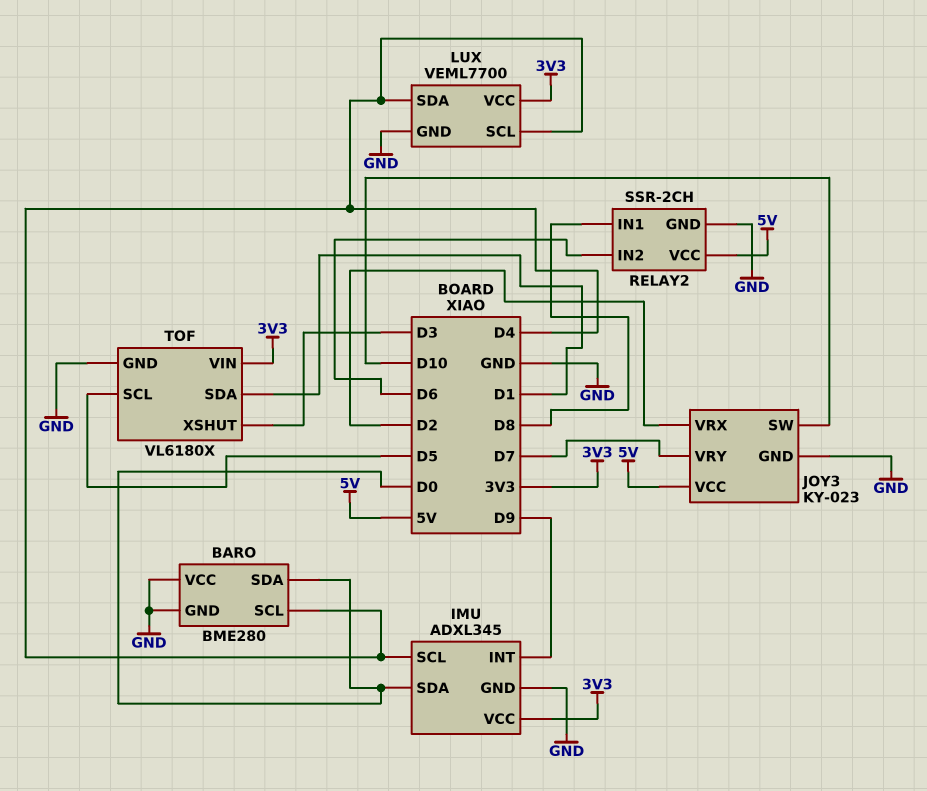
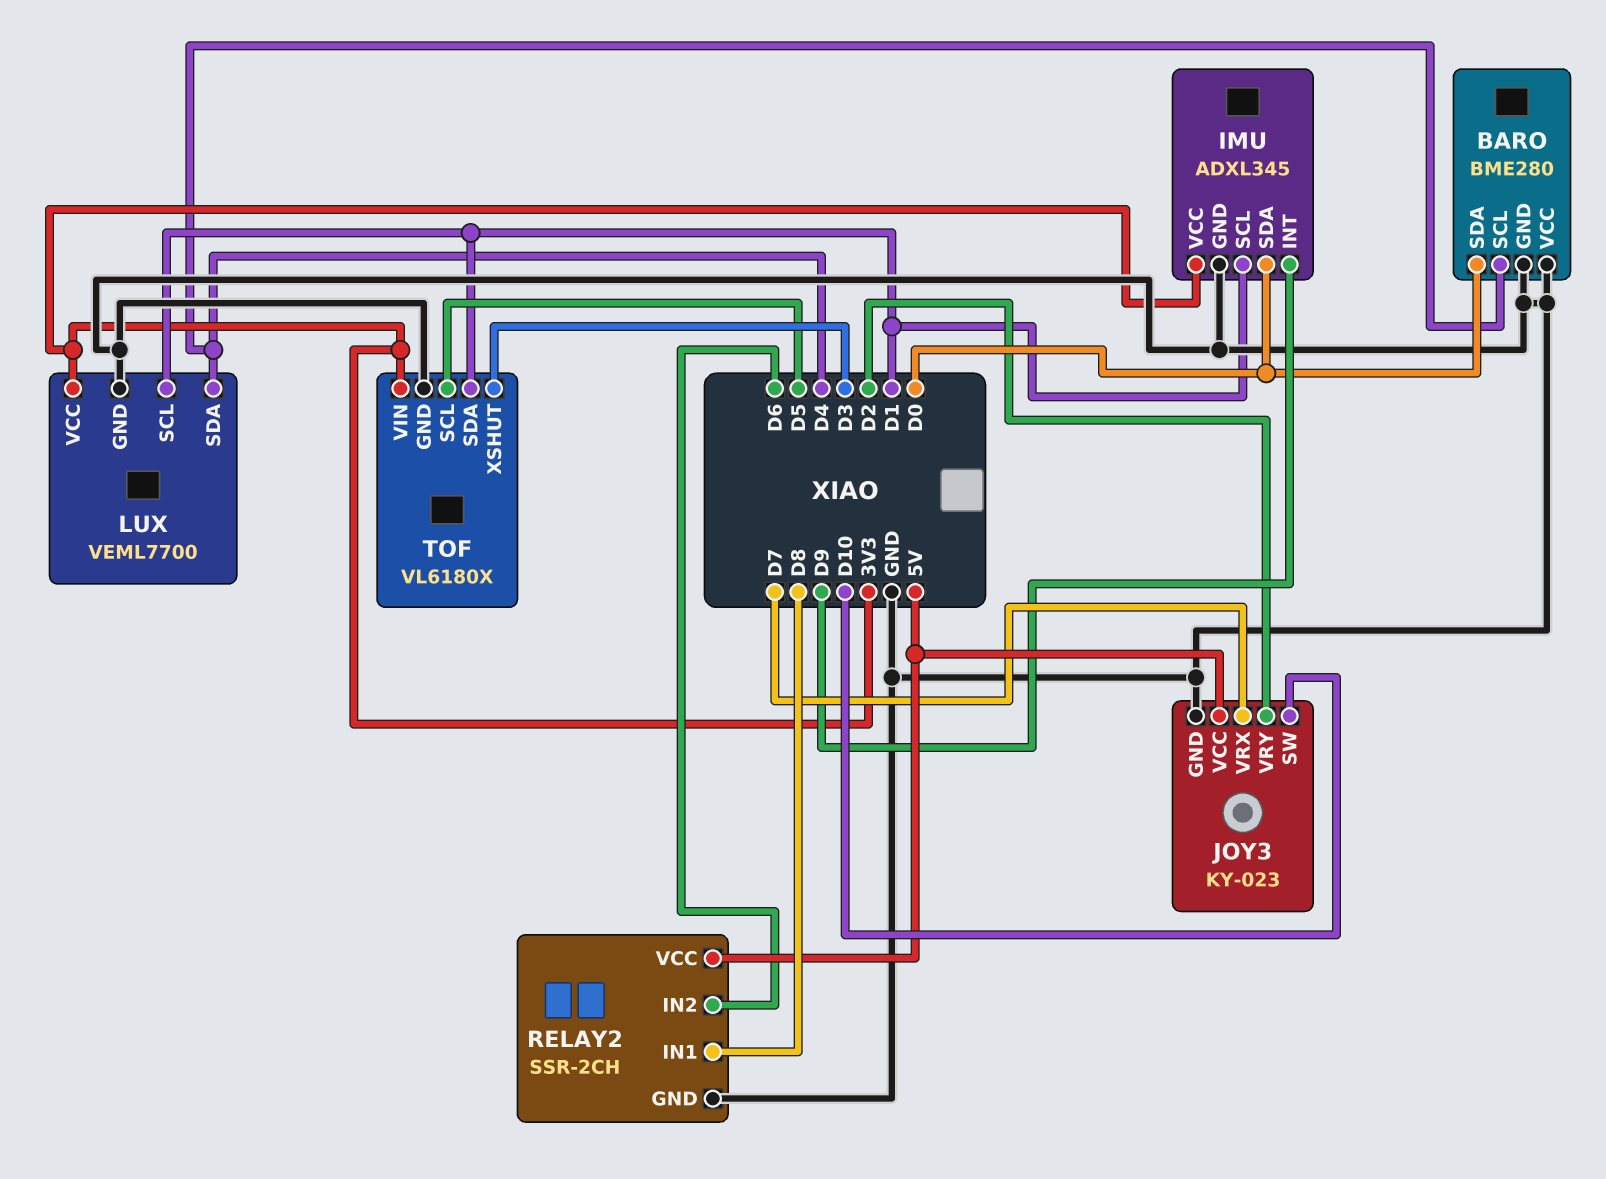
IMU pin SCL: D4 -> D1
JOY3 pin VRX: D2 -> D7
JOY3 pin VRY: D7 -> D2
LUX pin SCL: D4 -> D1

